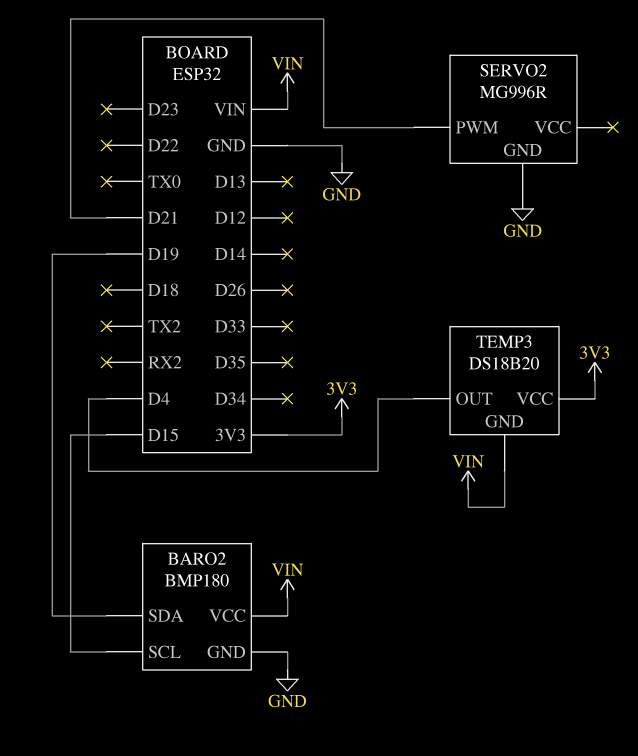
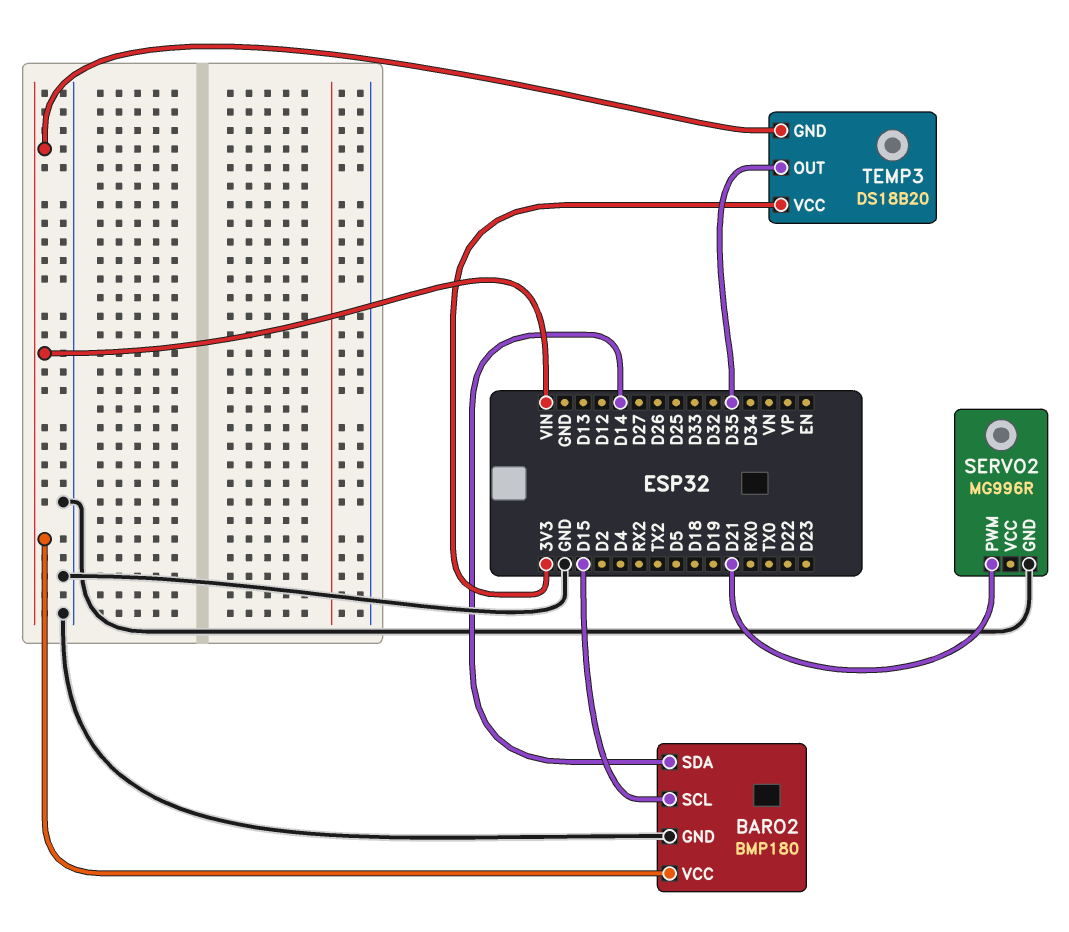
BARO2 pin SDA: D19 -> D14
TEMP3 pin OUT: D4 -> D35

